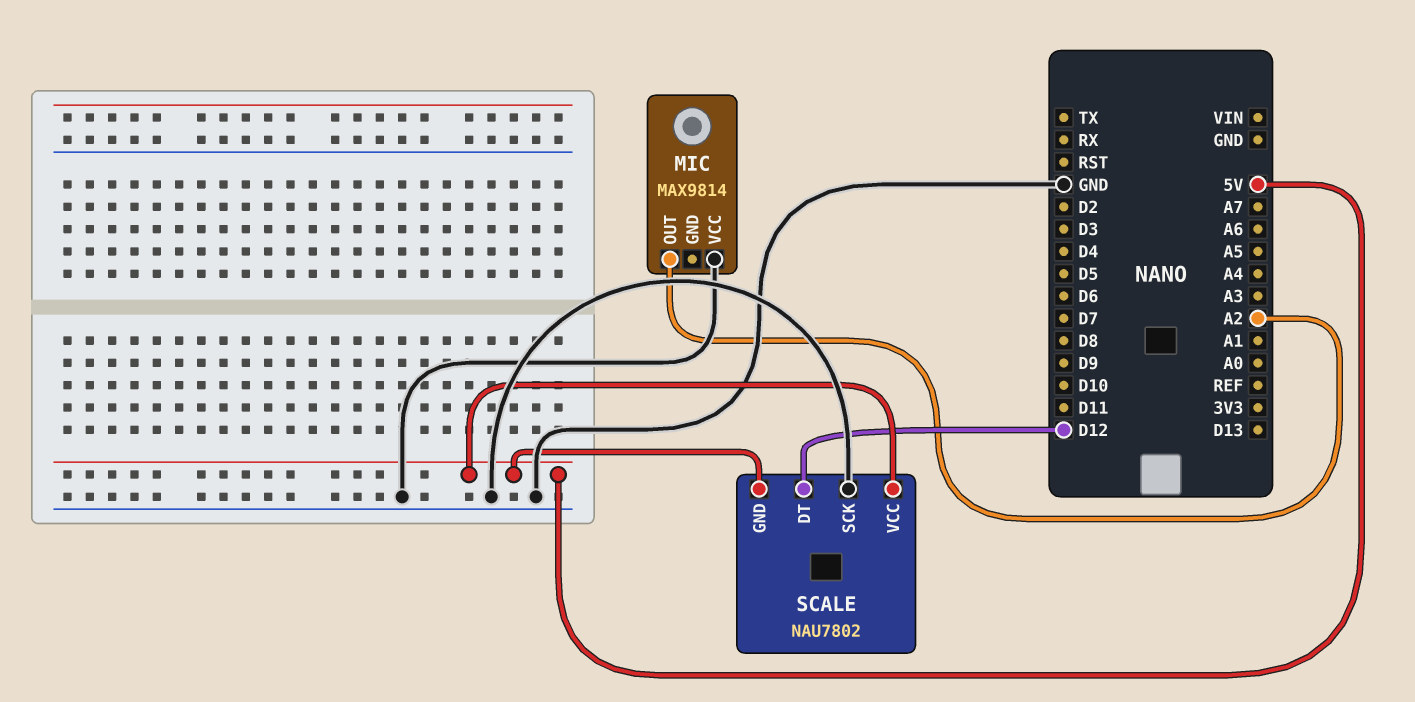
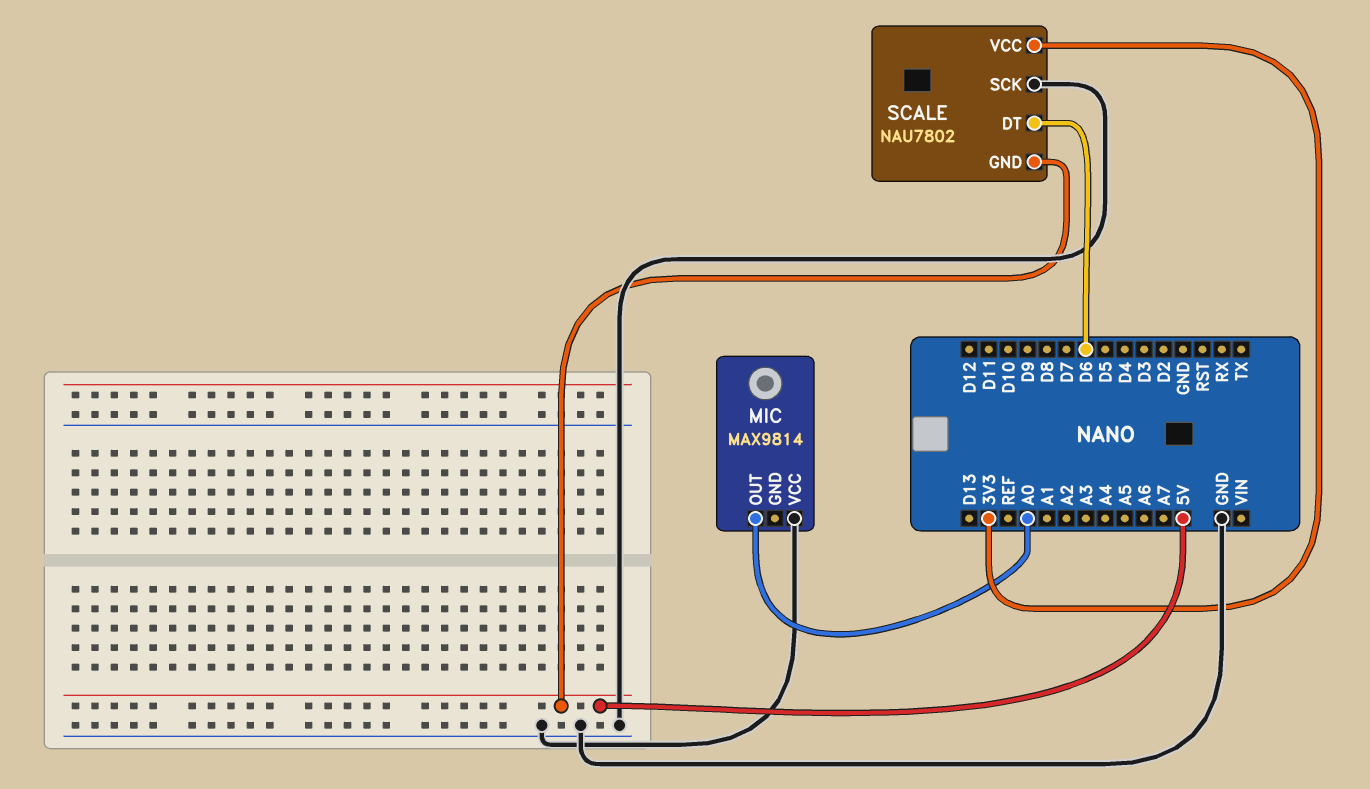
MIC pin OUT: A2 -> A0
SCALE pin DT: D12 -> D6
SCALE pin VCC: 5V -> 3V3

